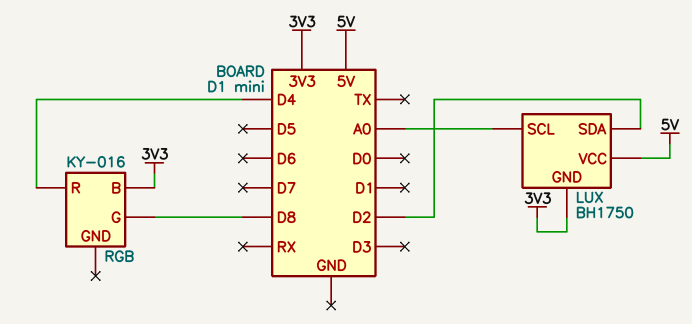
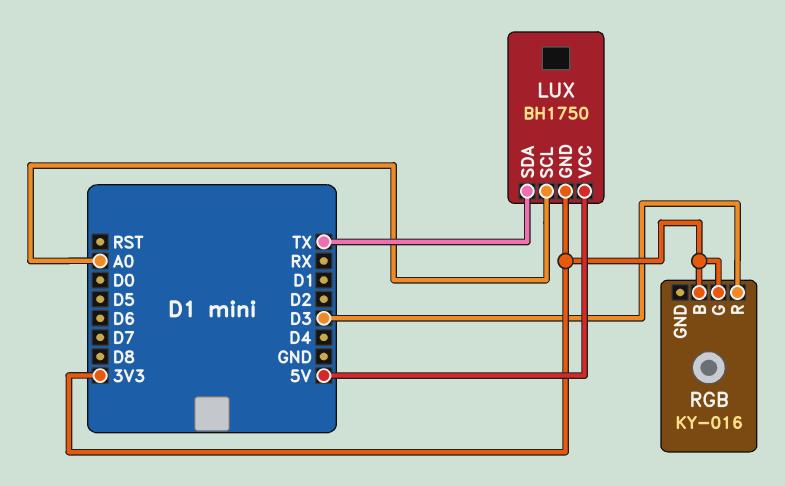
LUX pin SDA: D2 -> TX
RGB pin G: D8 -> 3V3
RGB pin R: D4 -> D3

